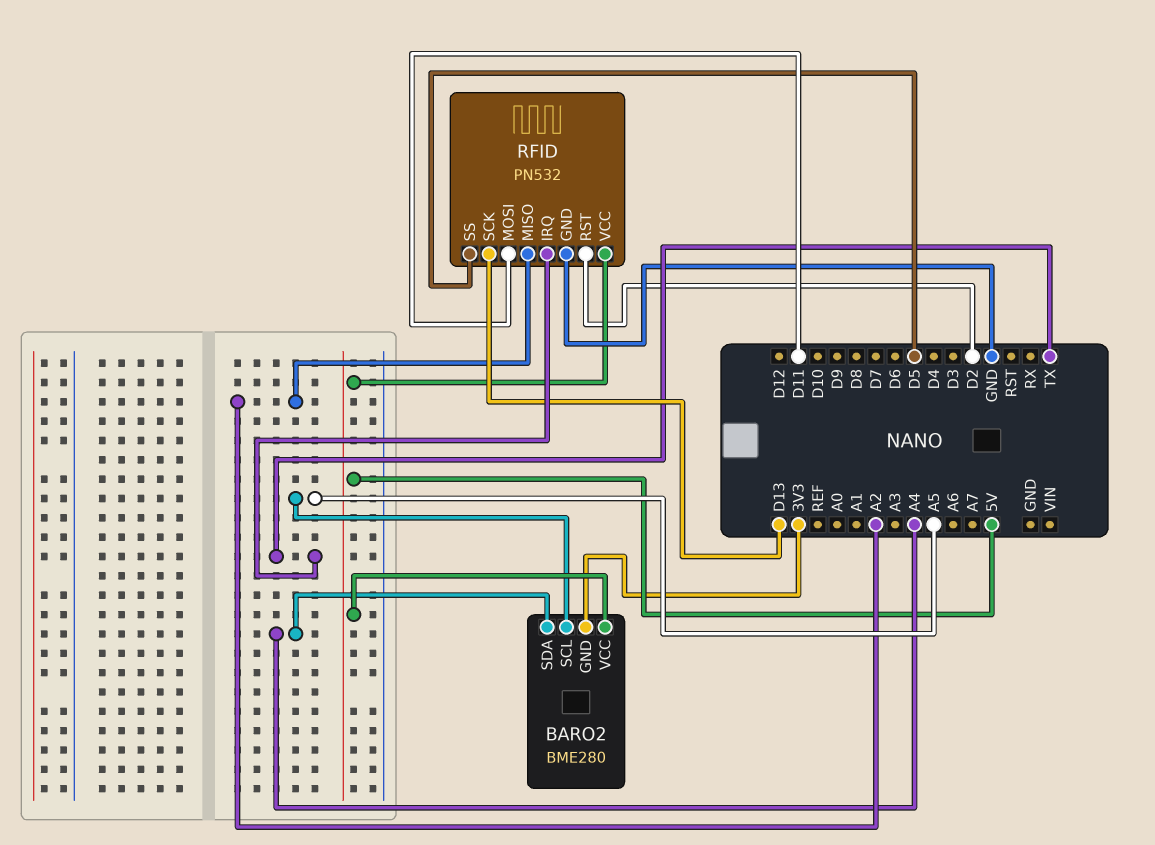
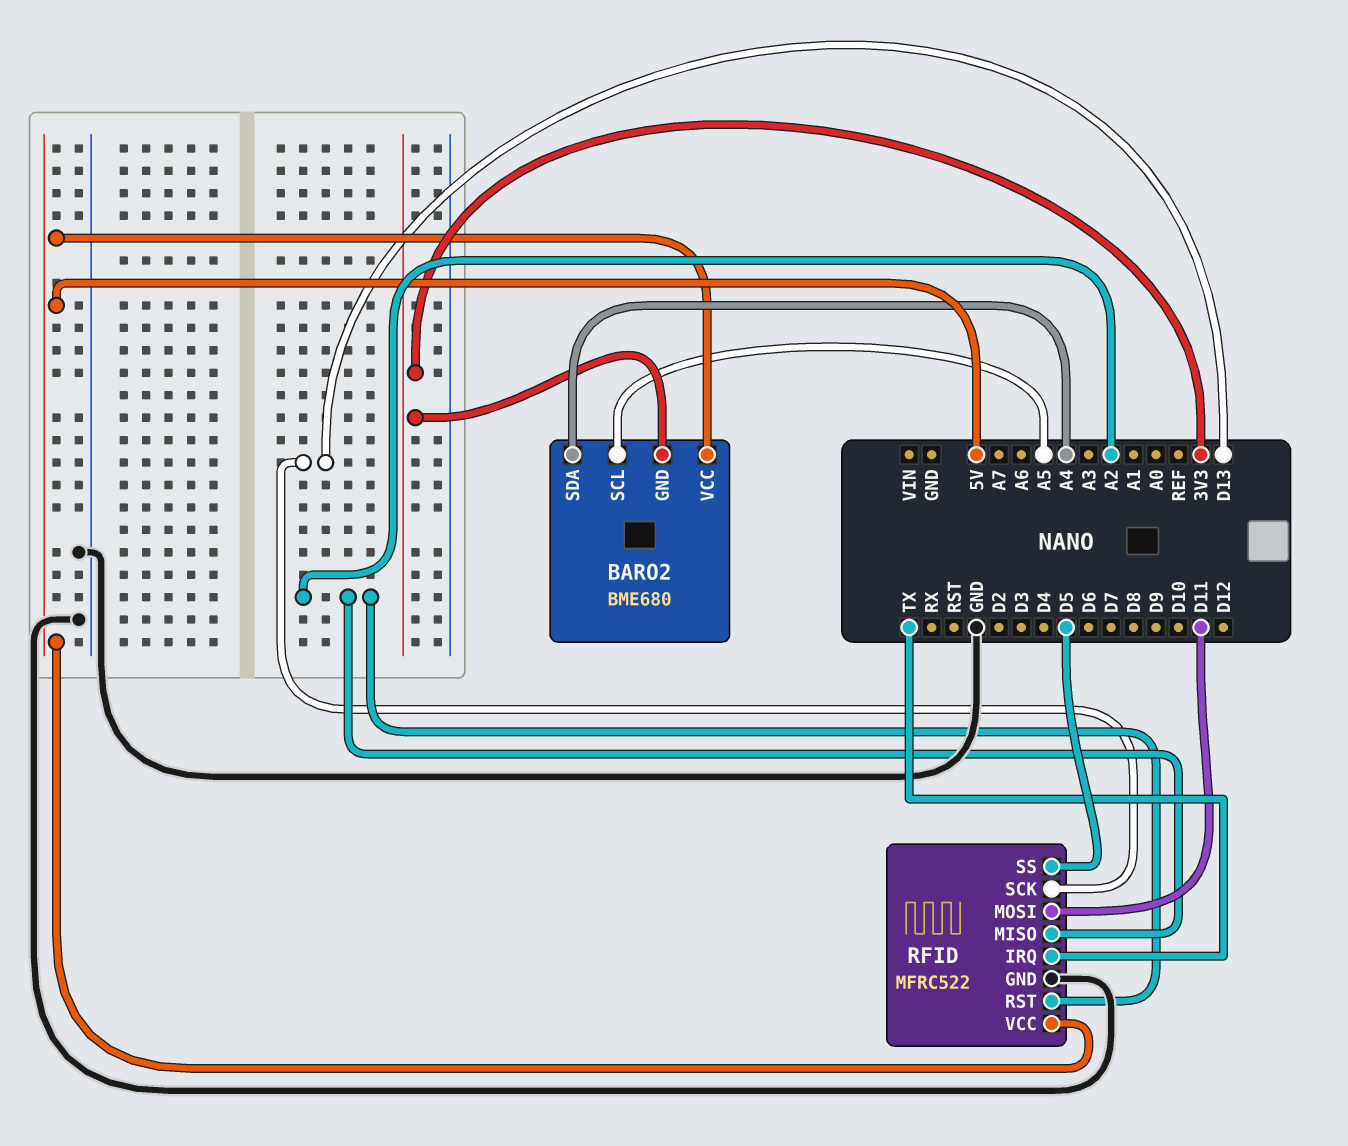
BARO2: BME280 -> BME680
RFID: PN532 -> MFRC522
RFID pin RST: D2 -> A2

